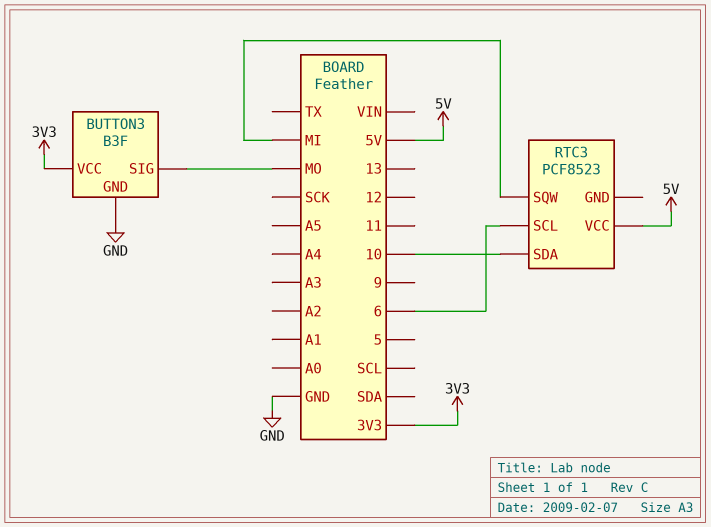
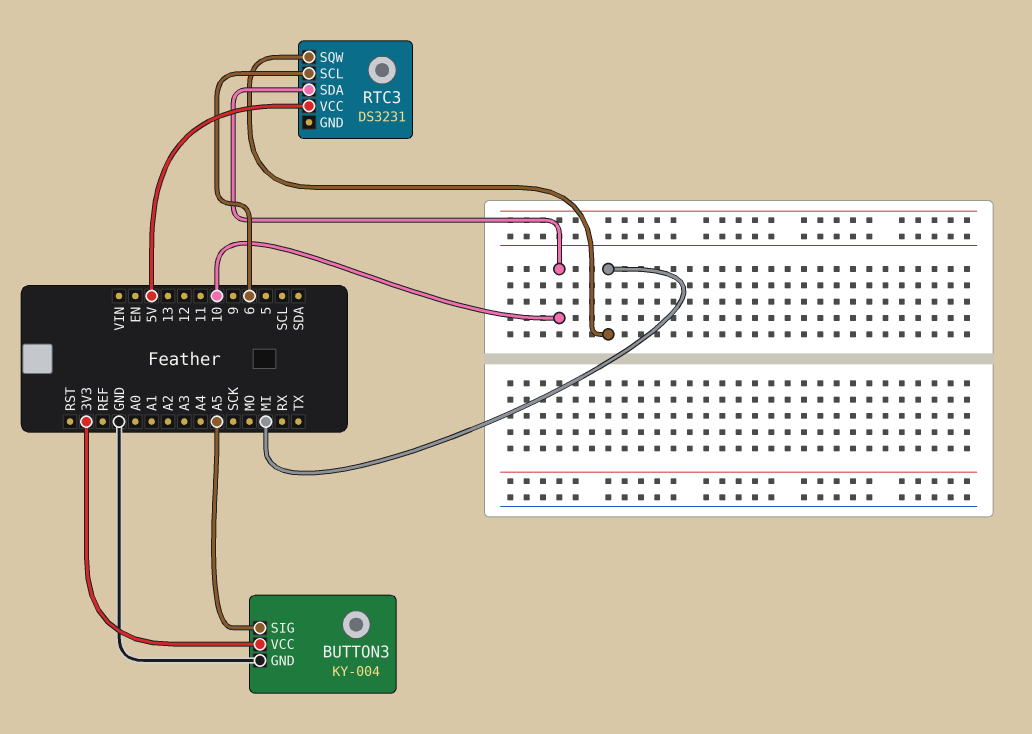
BUTTON3: B3F -> KY-004
BUTTON3 pin SIG: MO -> A5
RTC3: PCF8523 -> DS3231

